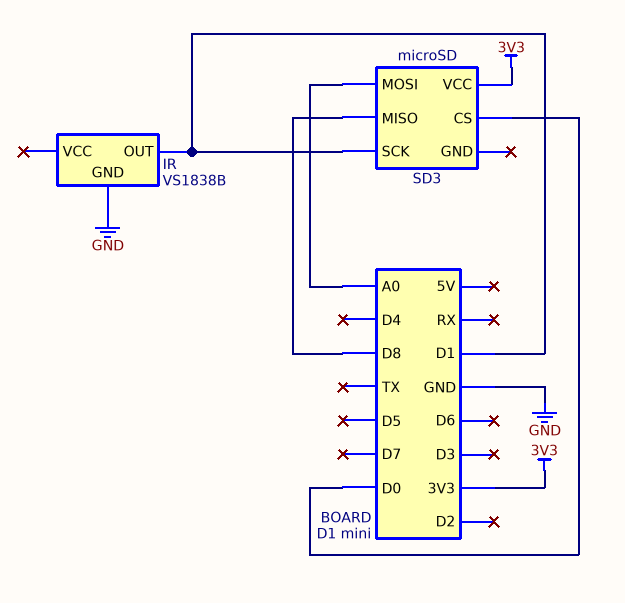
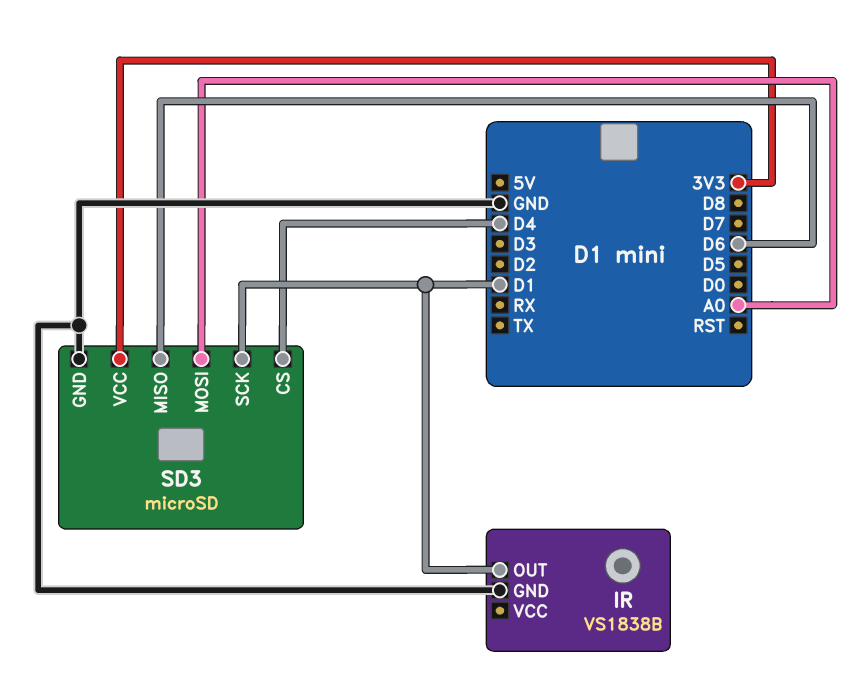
SD3 pin CS: D0 -> D4
SD3 pin GND: none -> GND
SD3 pin MISO: D8 -> D6

